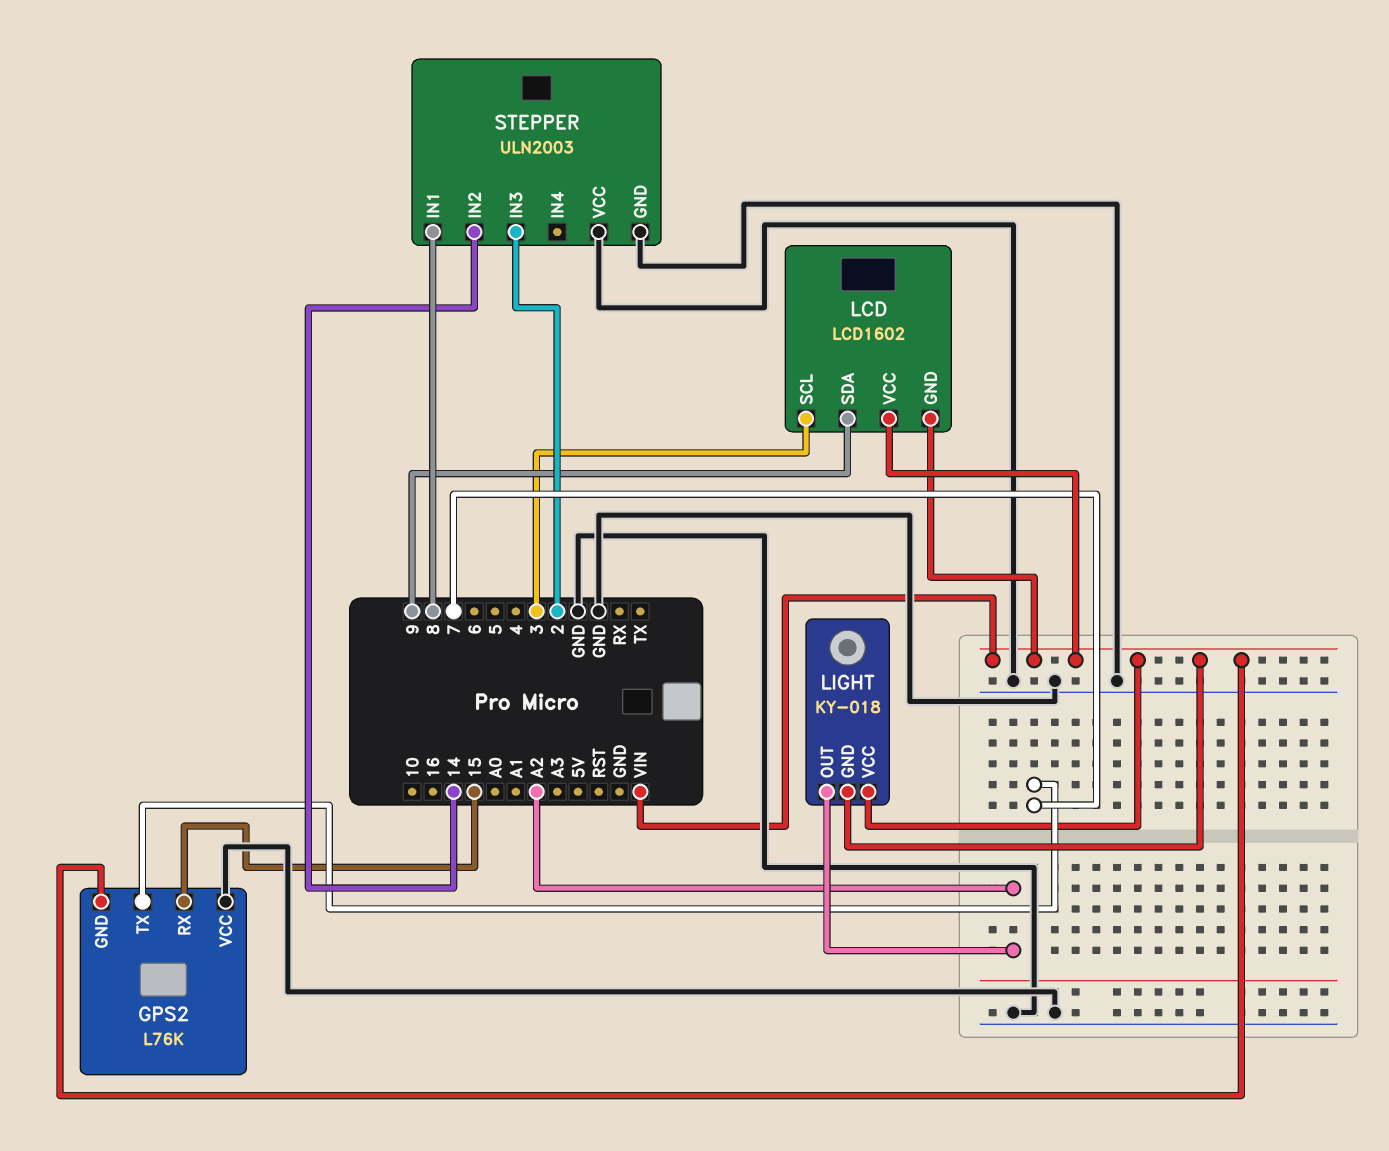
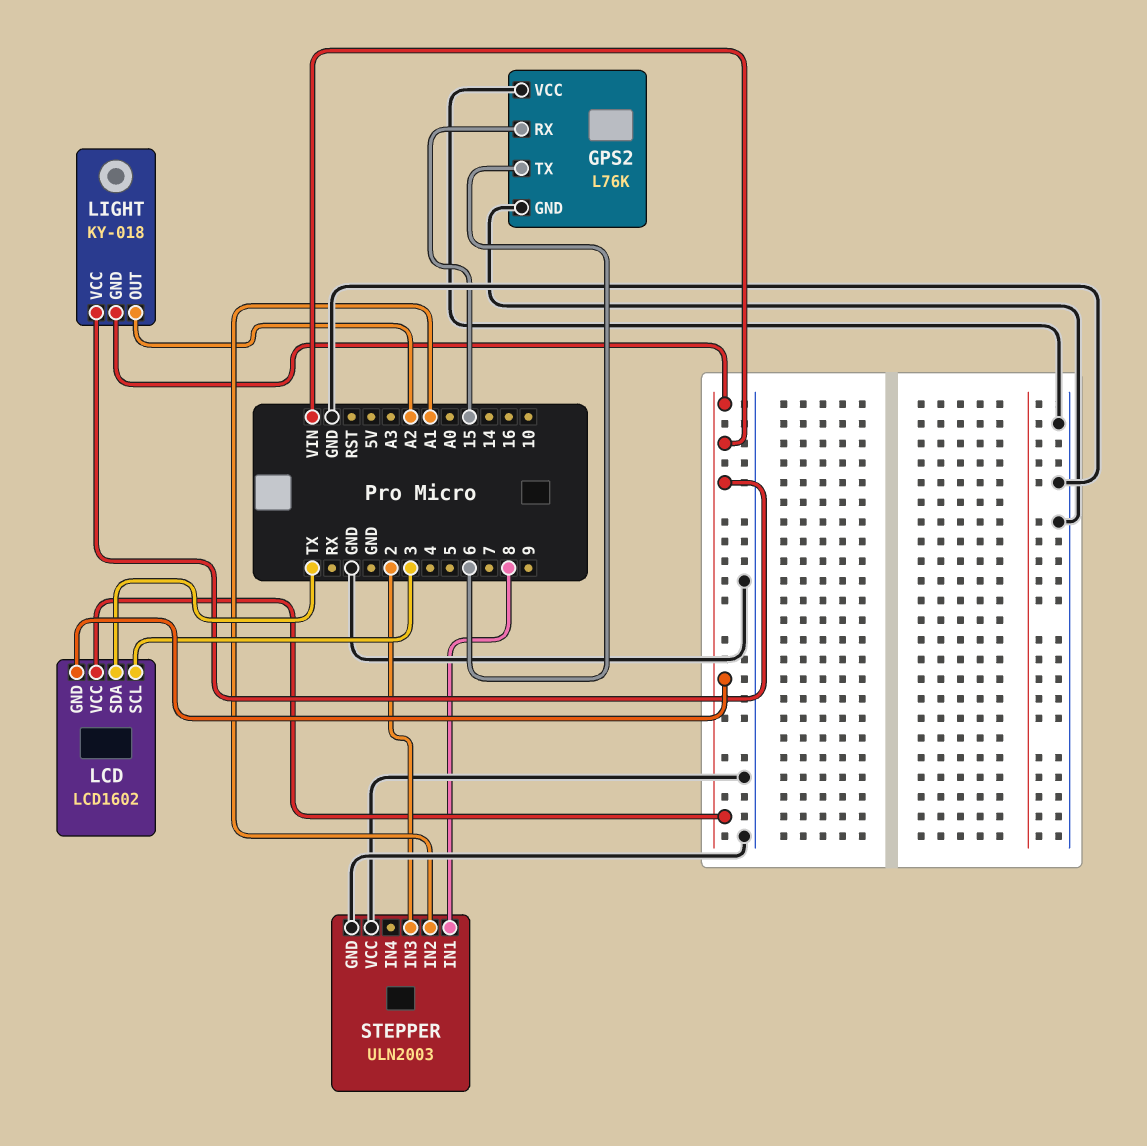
GPS2 pin GND: VIN -> GND
GPS2 pin TX: 7 -> 6
LCD pin SDA: 9 -> TX
STEPPER pin IN2: 14 -> A1

